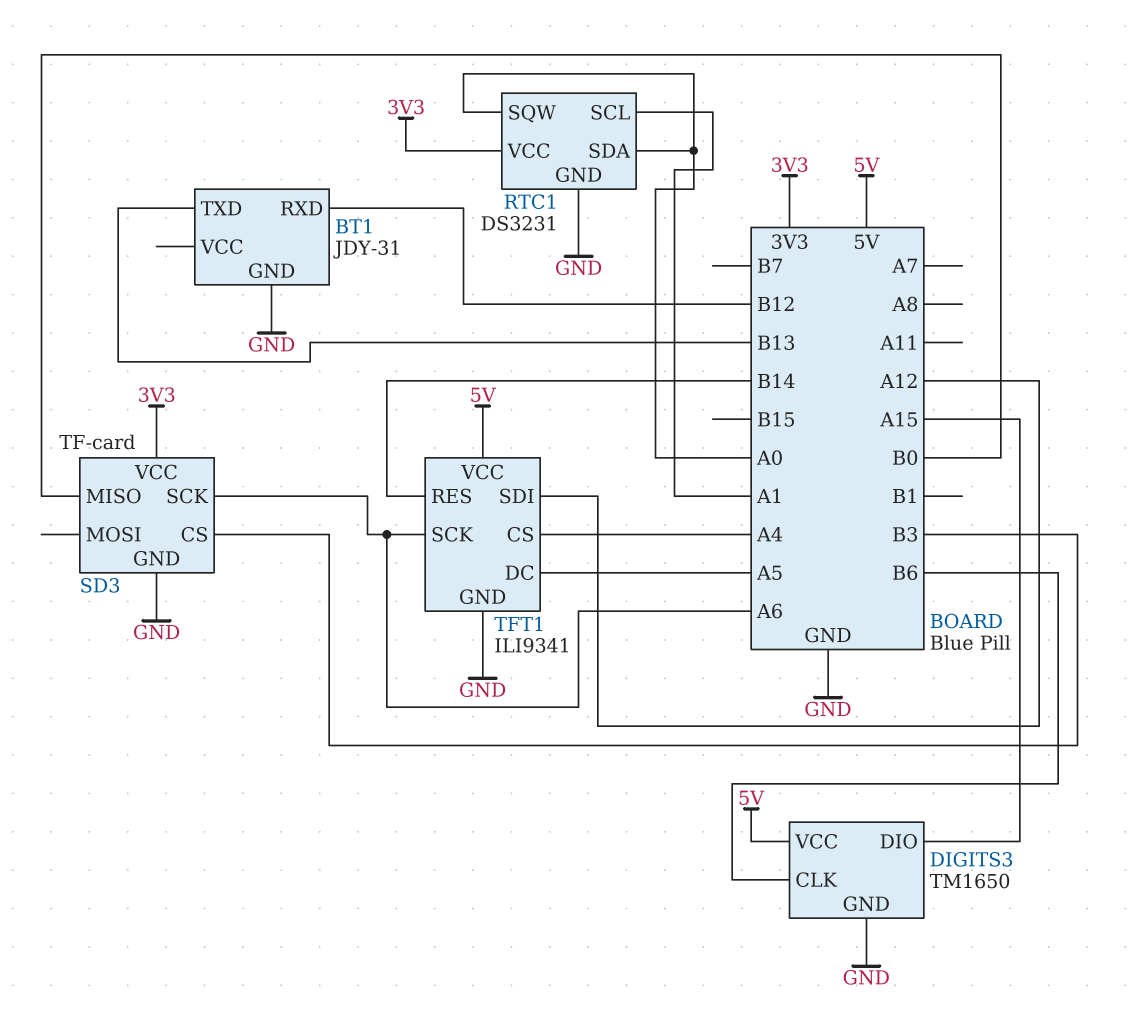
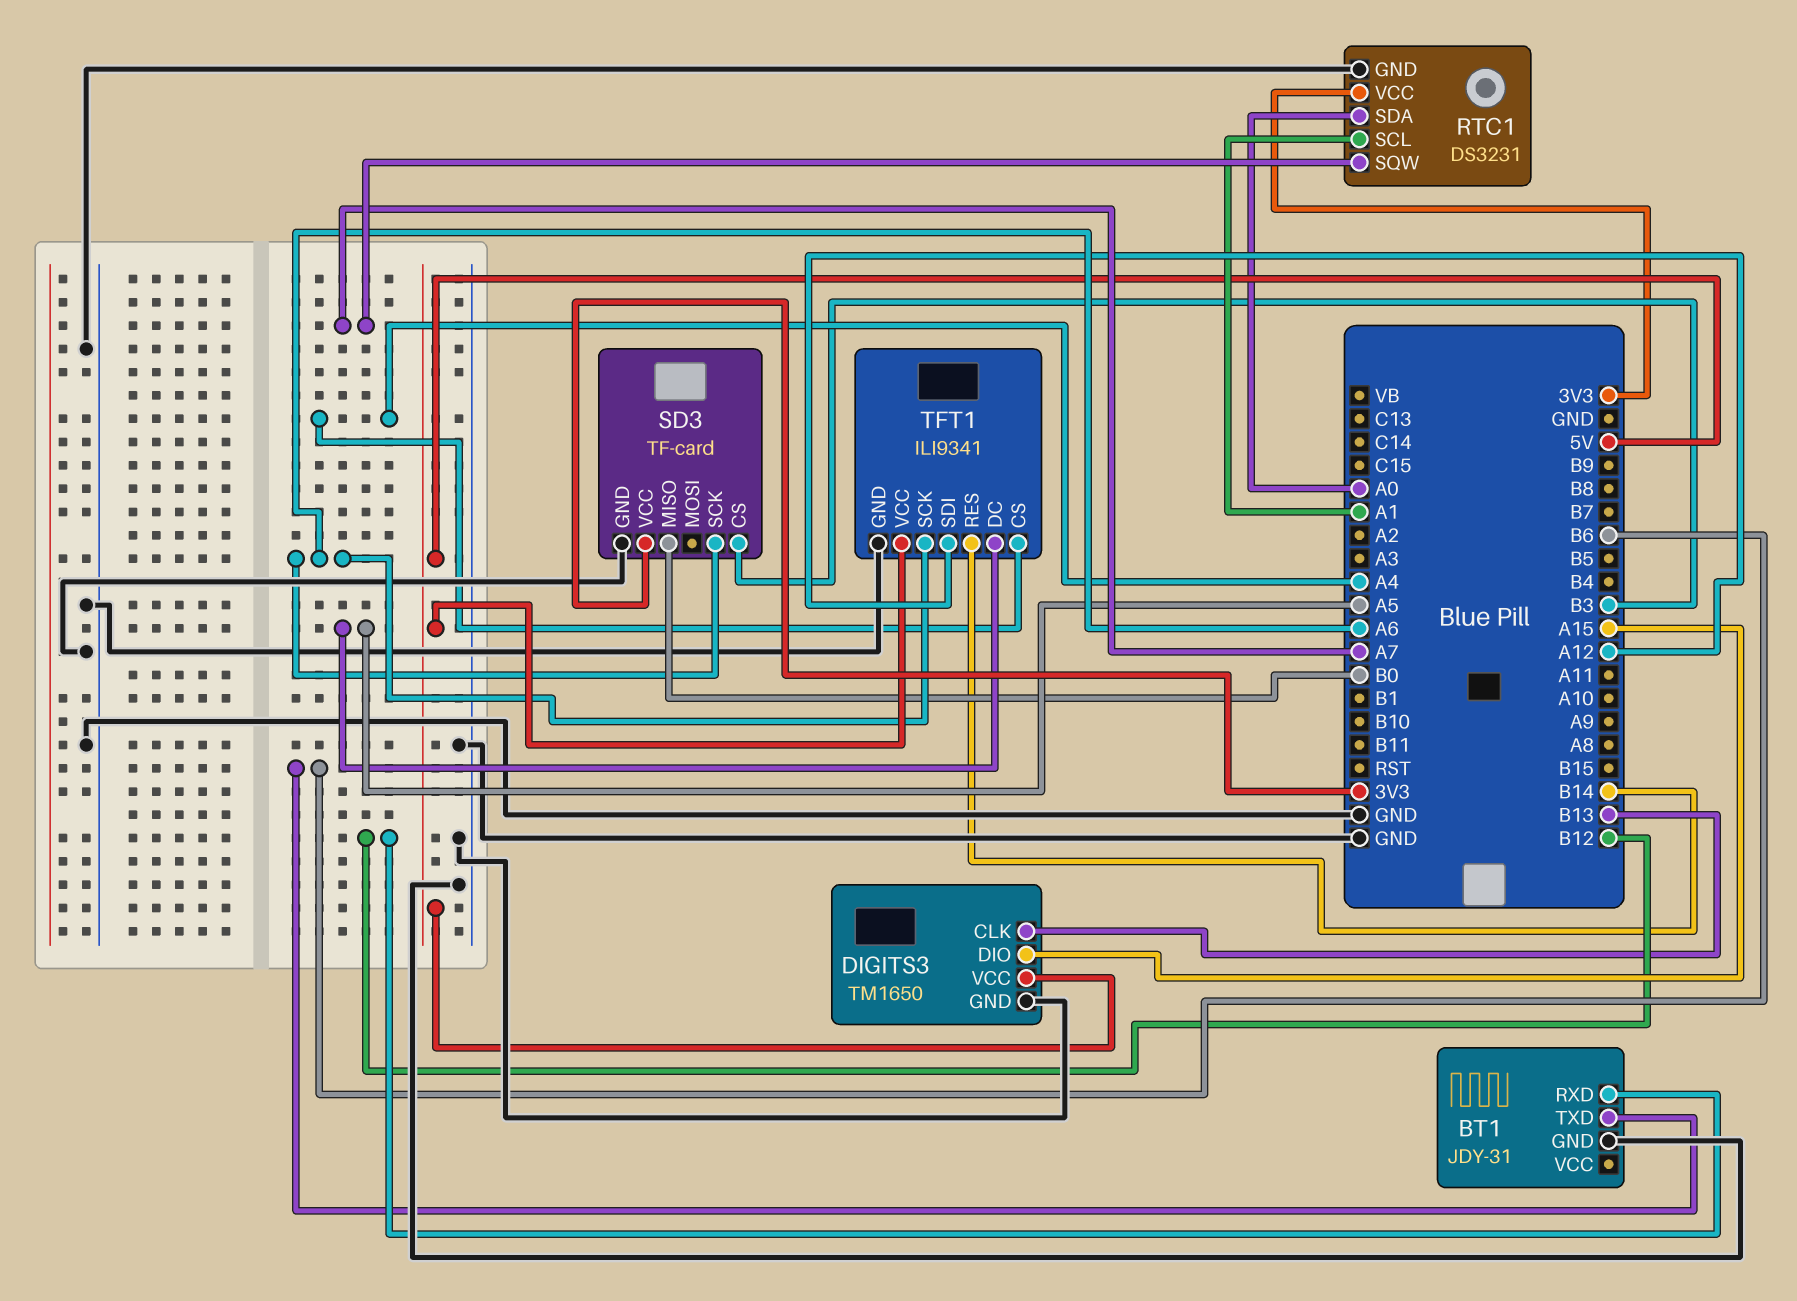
BT1 pin TXD: B13 -> B6
DIGITS3 pin CLK: B6 -> B13
RTC1 pin SQW: A0 -> A7

